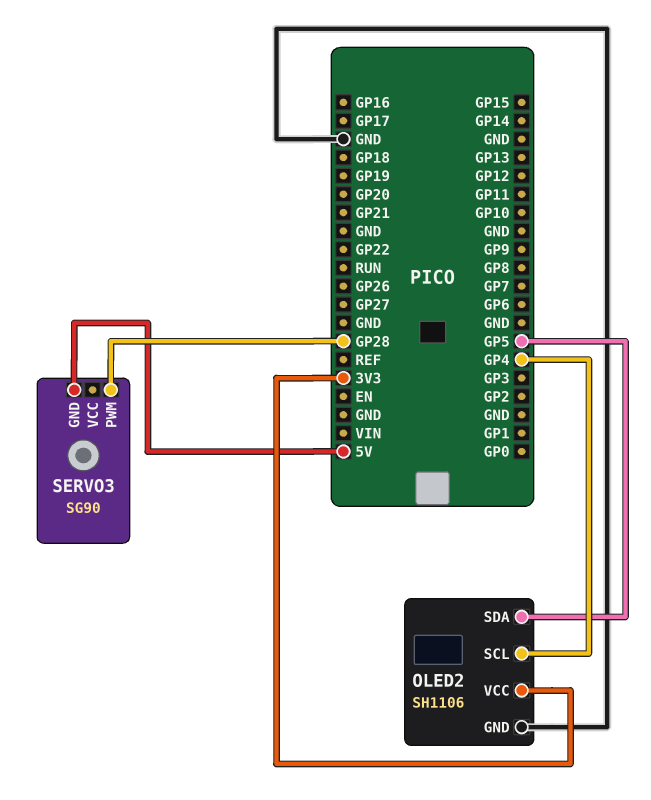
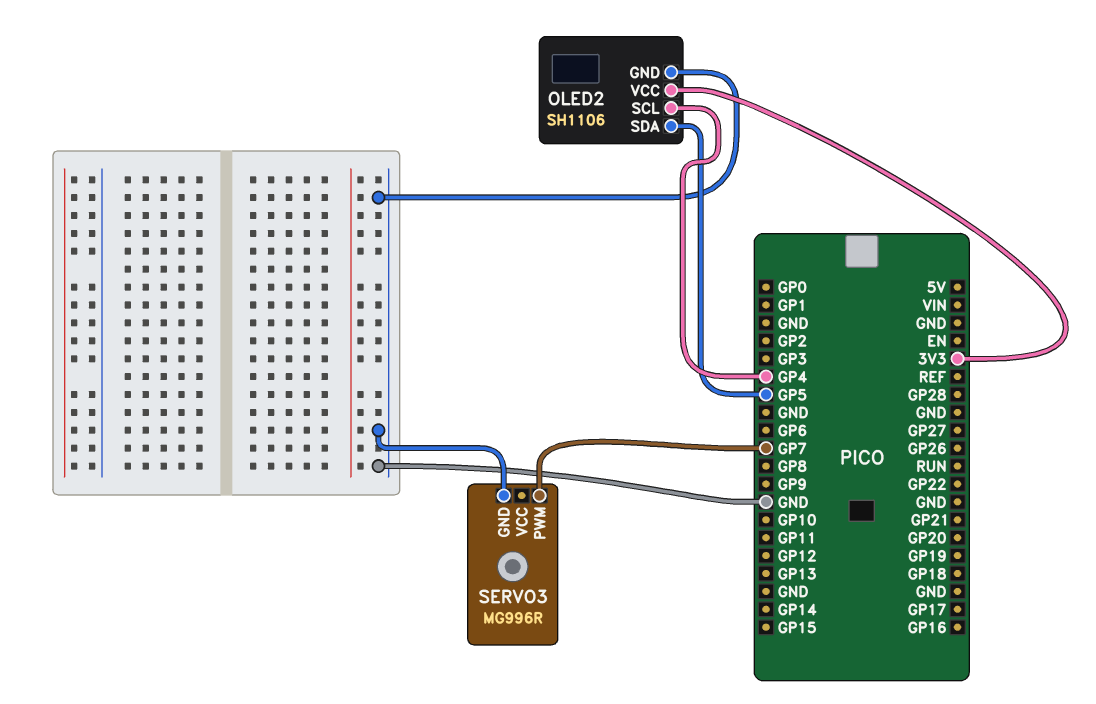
SERVO3: SG90 -> MG996R
SERVO3 pin GND: 5V -> GND
SERVO3 pin PWM: GP28 -> GP7

